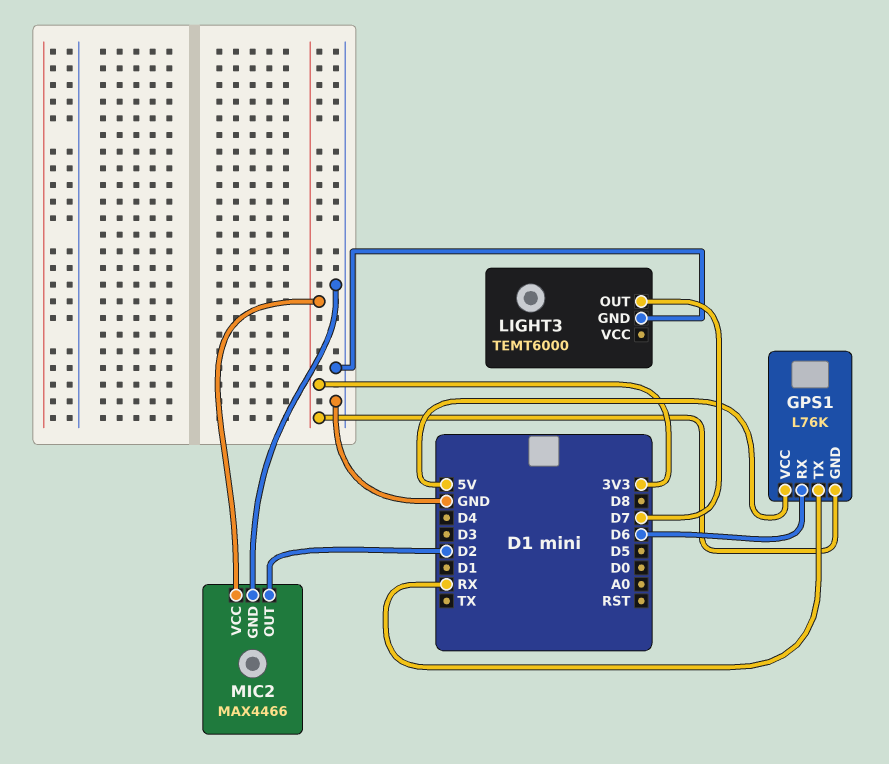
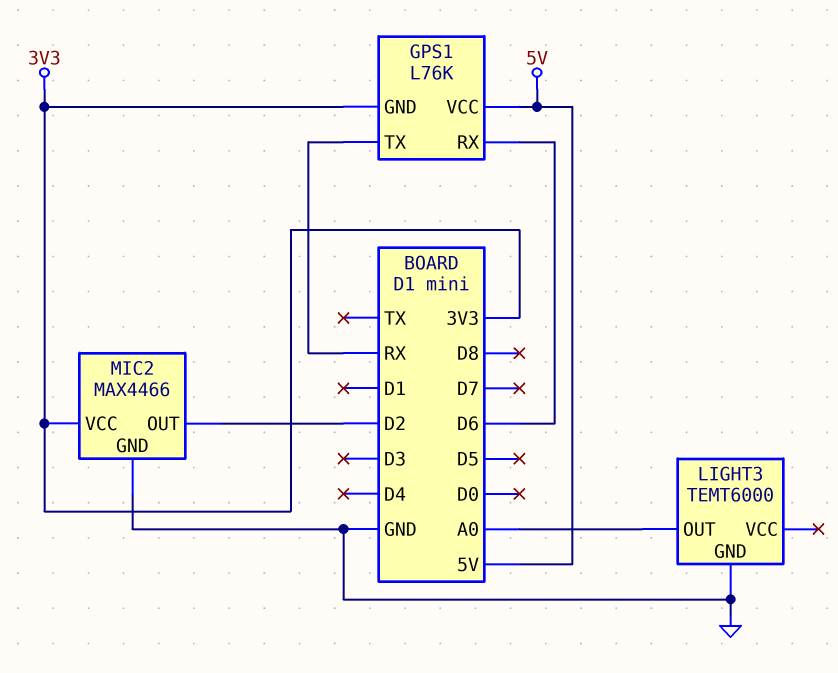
LIGHT3 pin OUT: D7 -> A0

